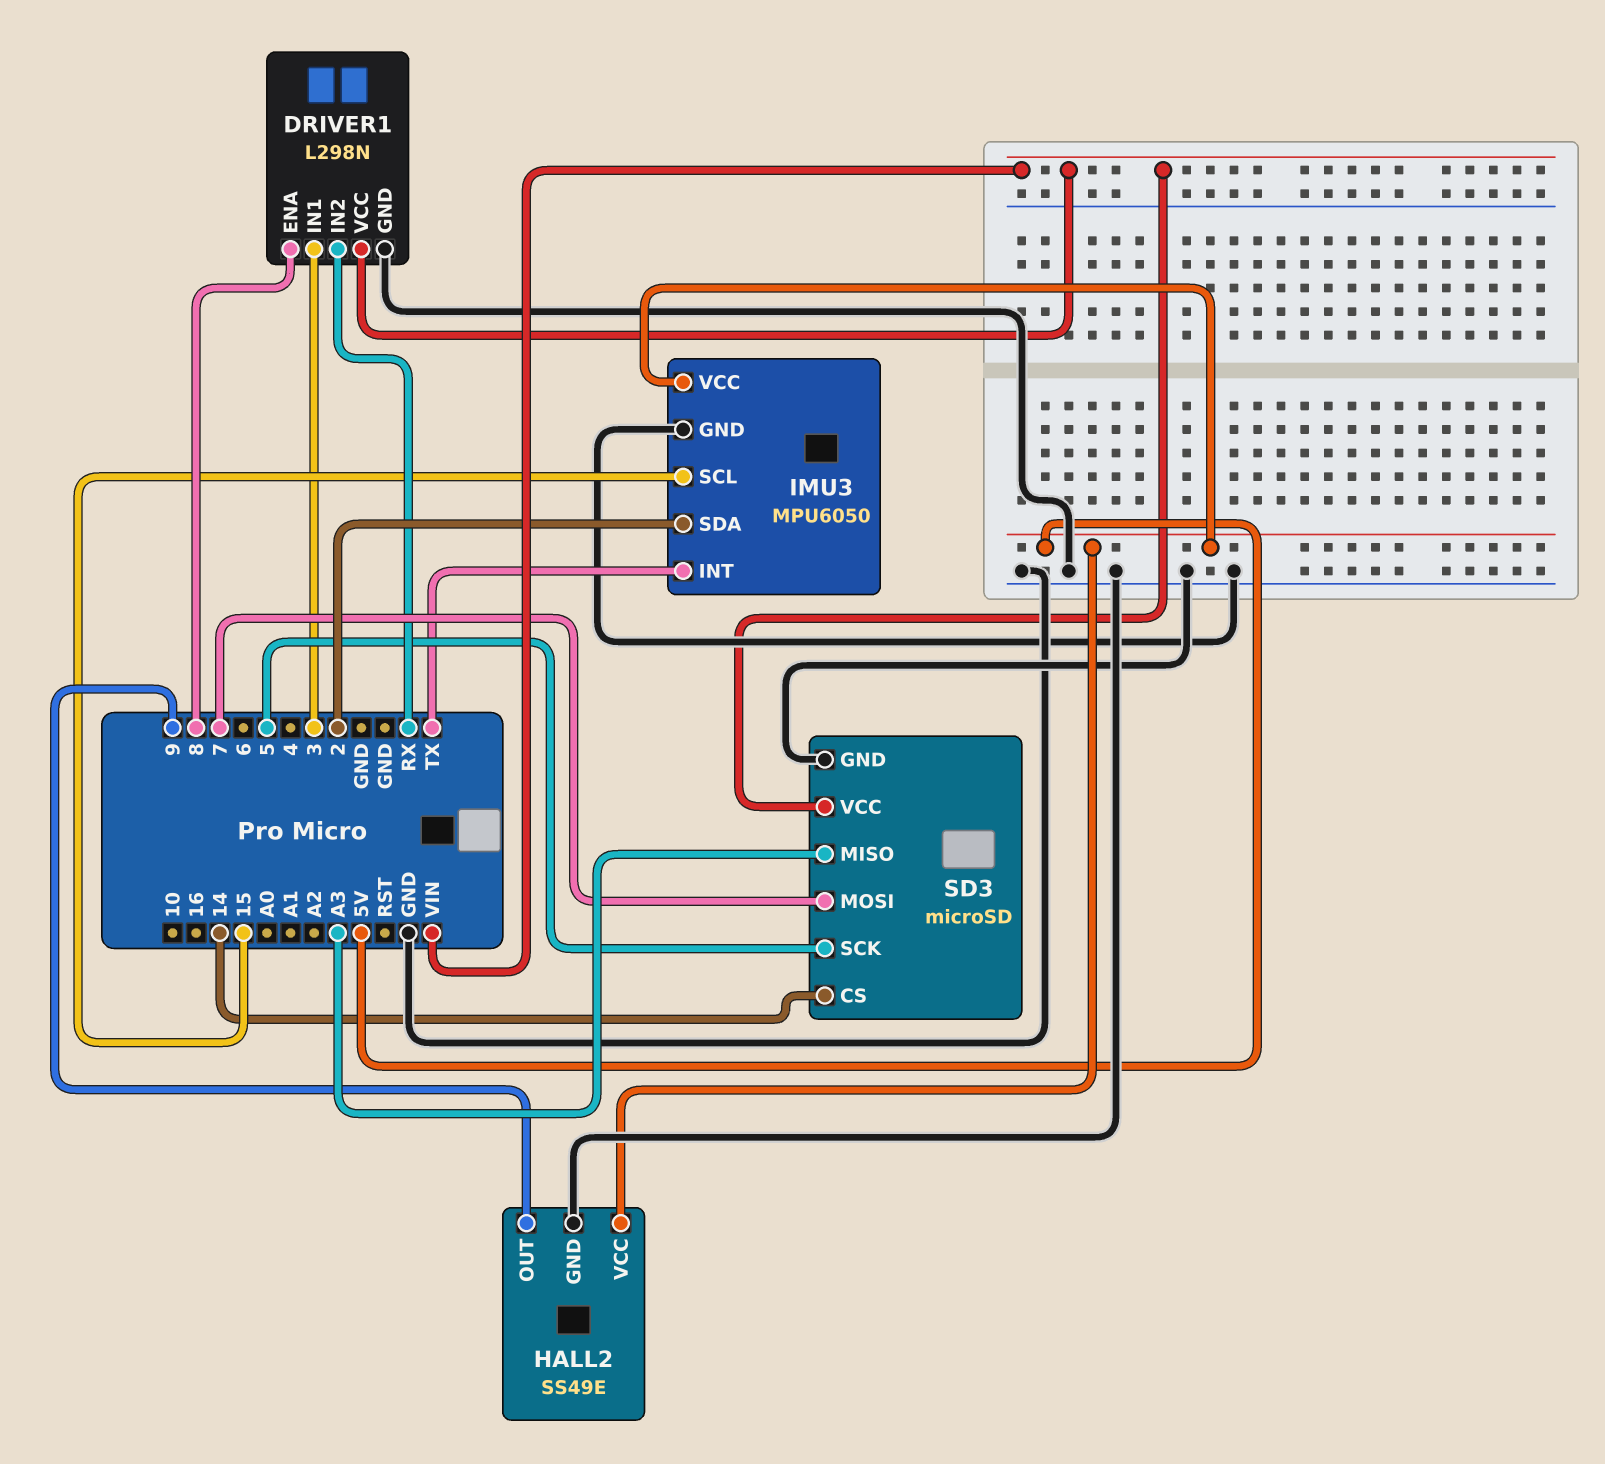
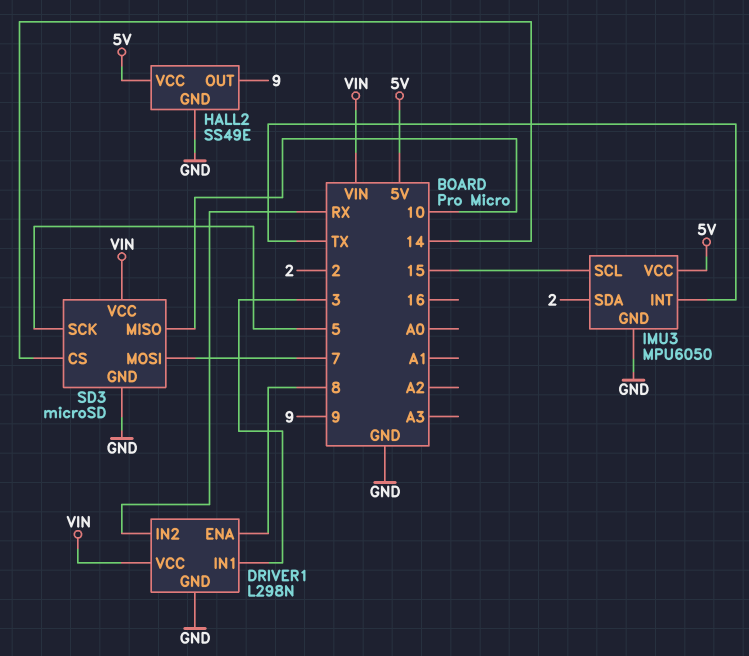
SD3 pin MISO: A3 -> 10

